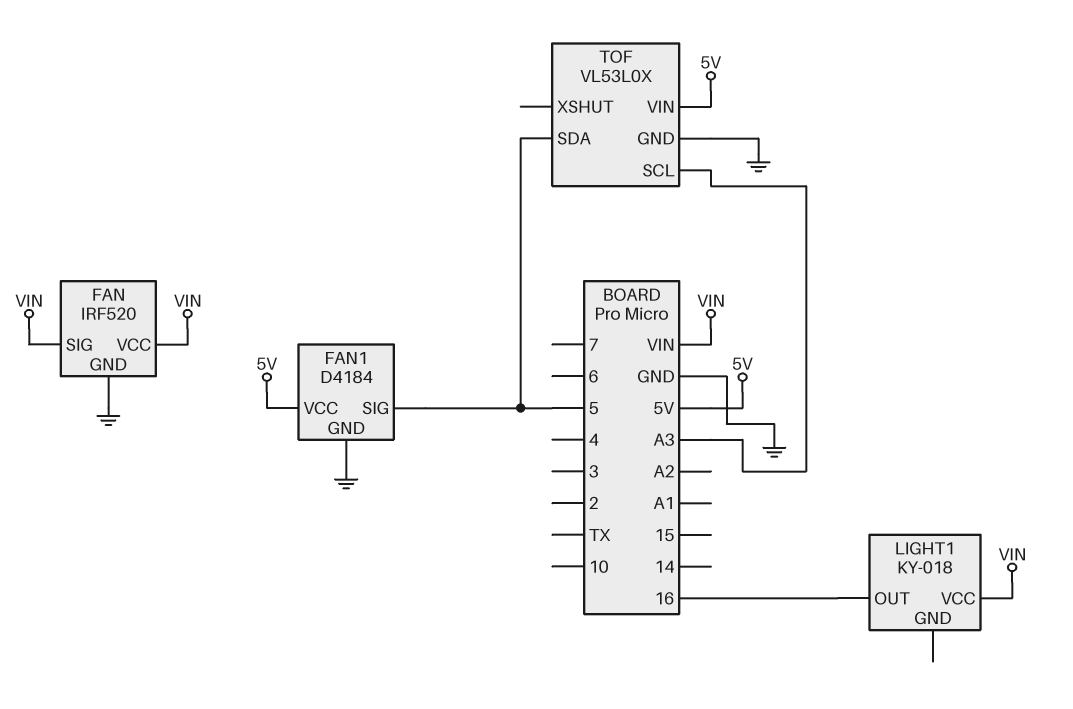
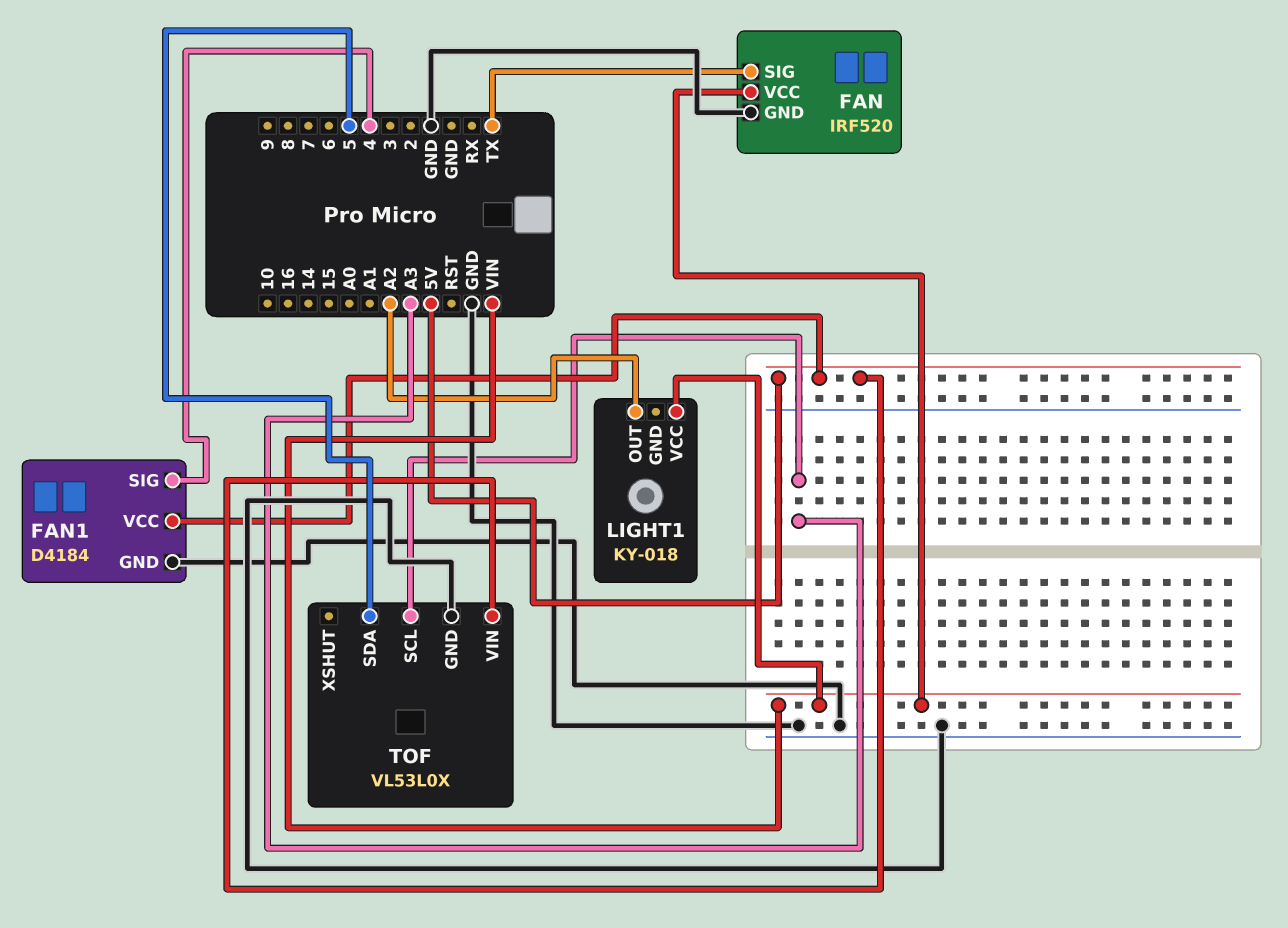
FAN pin SIG: VIN -> TX
FAN1 pin SIG: 5 -> 4
LIGHT1 pin OUT: 16 -> A2

